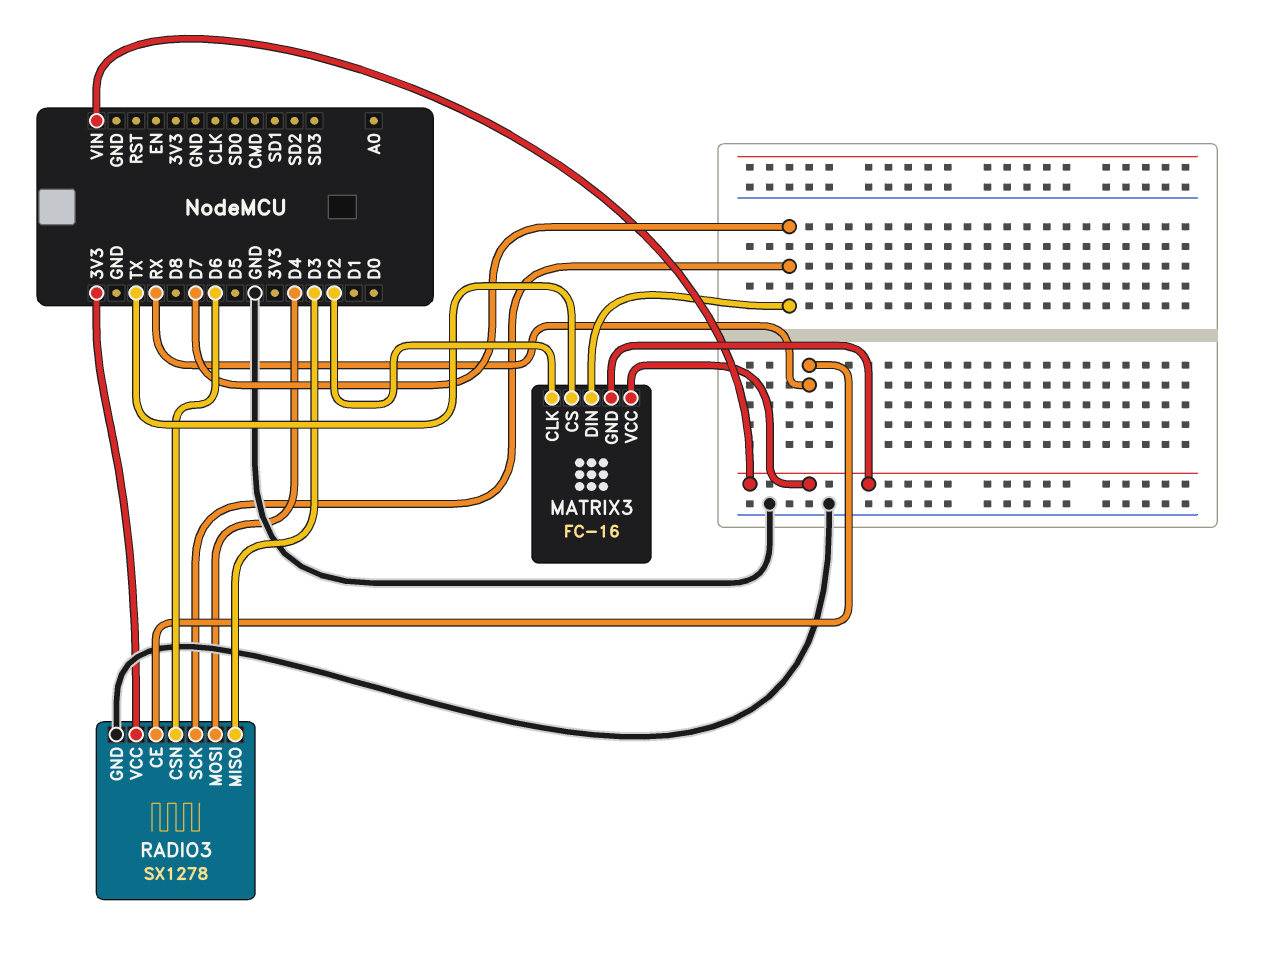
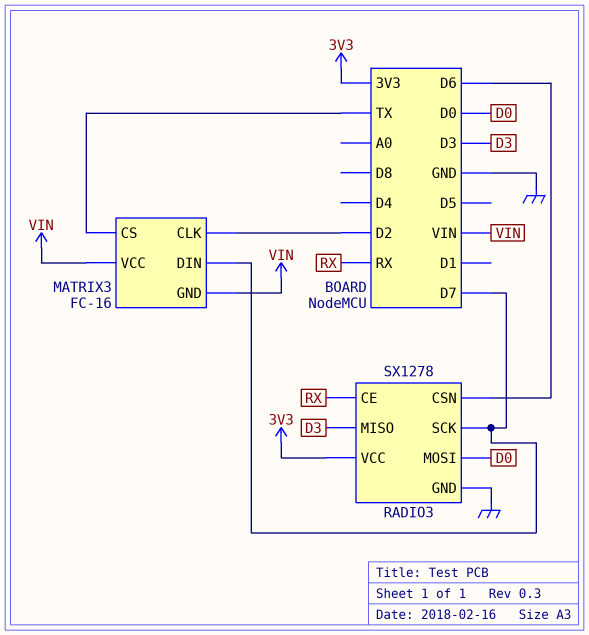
RADIO3 pin MOSI: D4 -> D0

